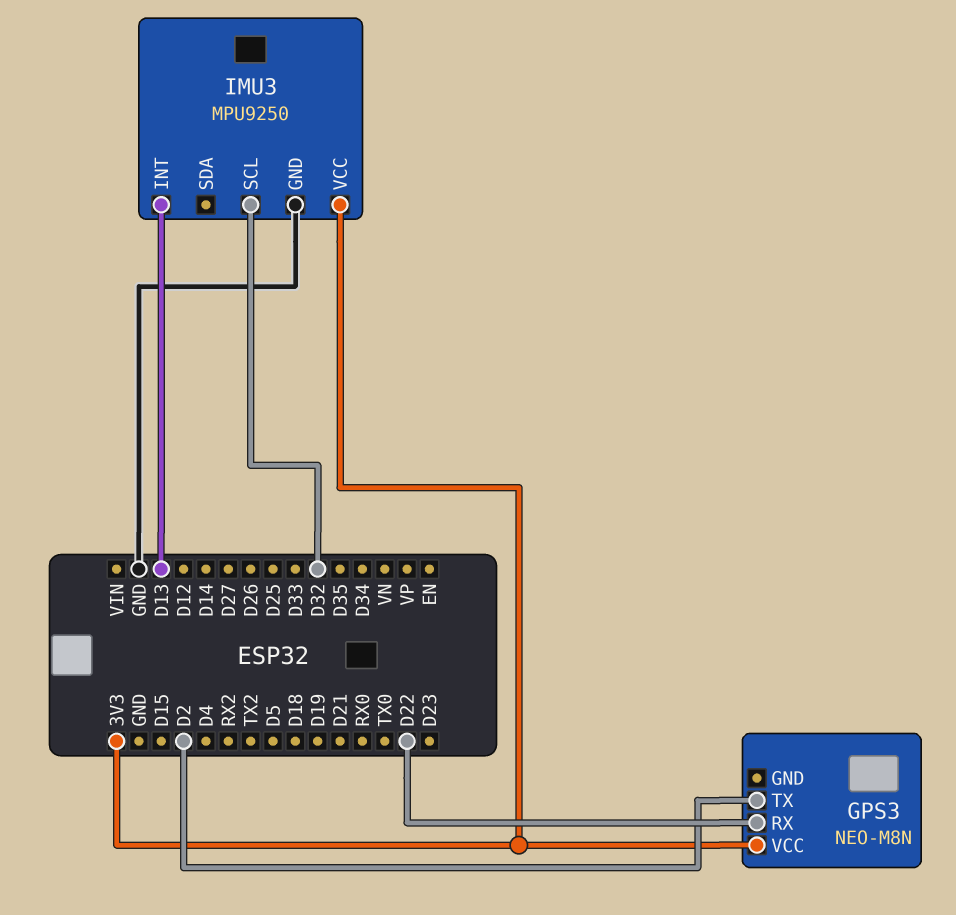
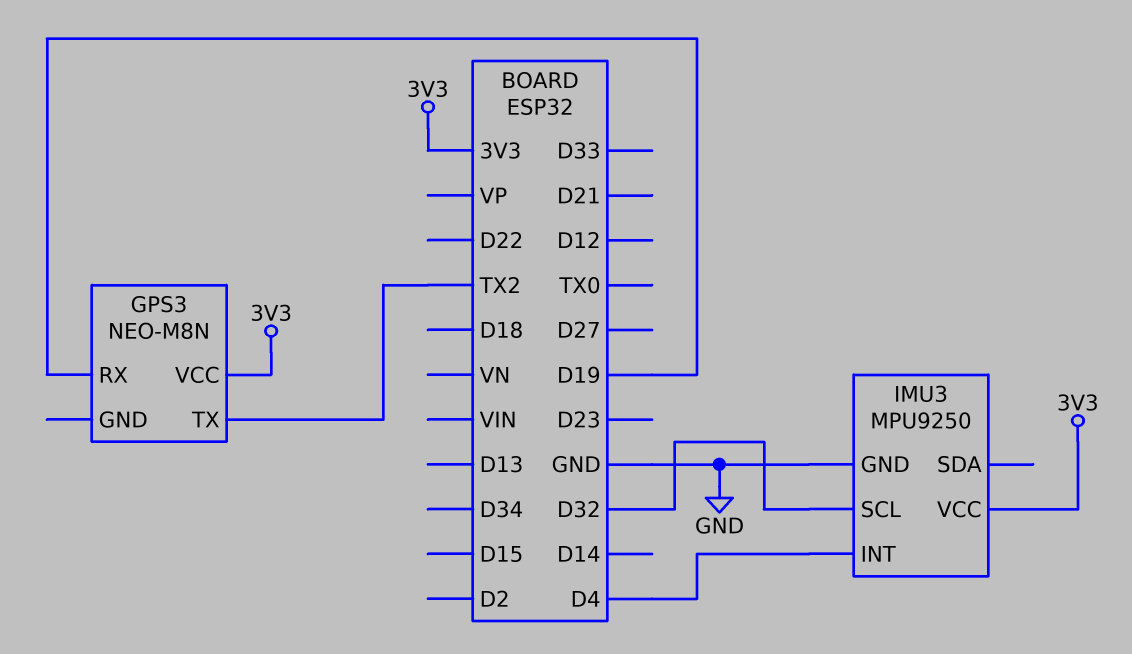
GPS3 pin RX: D22 -> D19
GPS3 pin TX: D2 -> TX2
IMU3 pin INT: D13 -> D4

